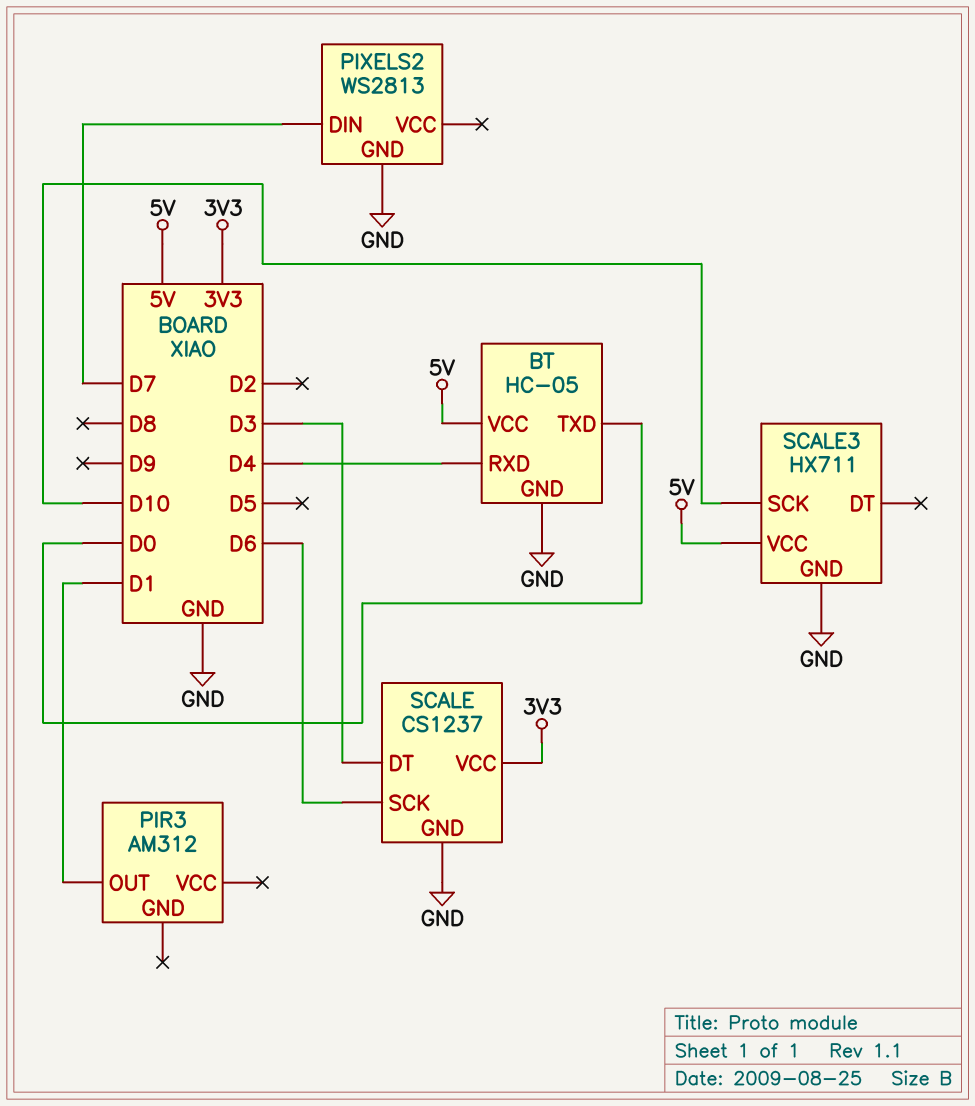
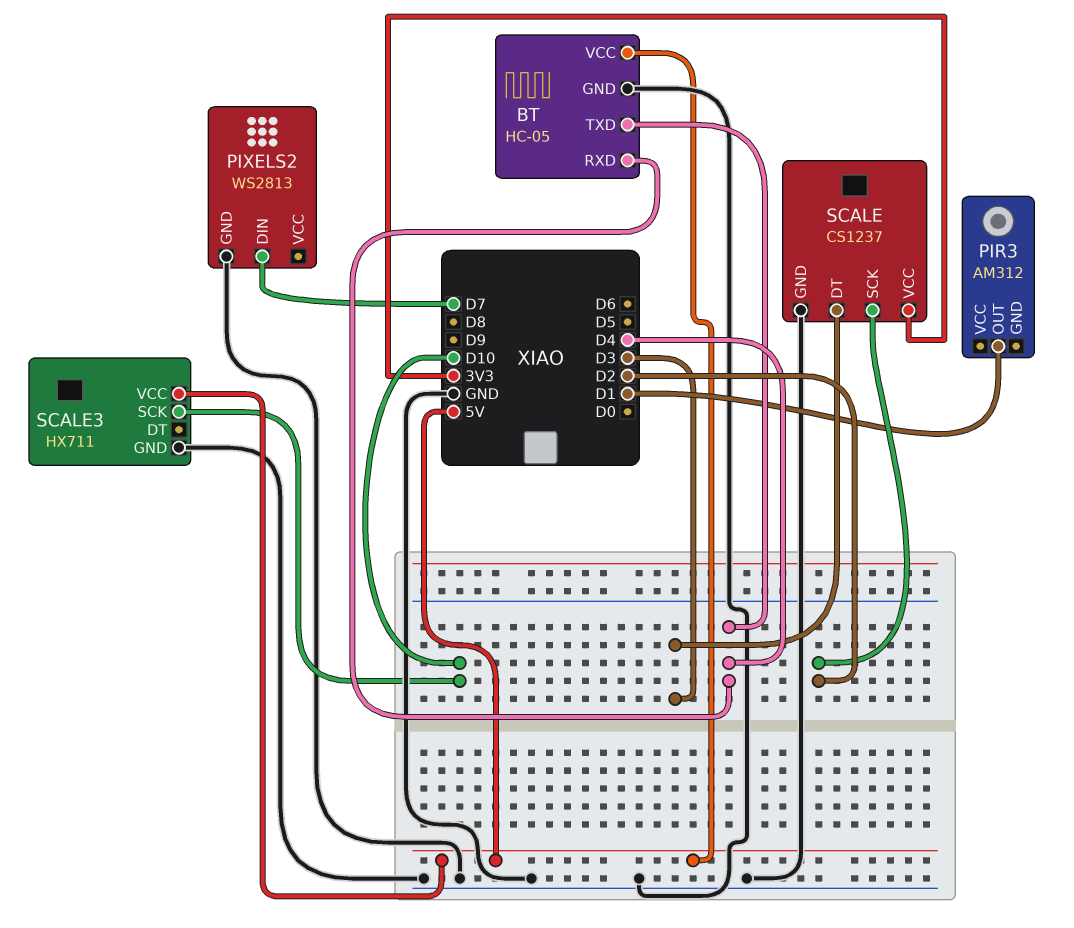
BT pin TXD: D0 -> D4
SCALE pin SCK: D6 -> D2

